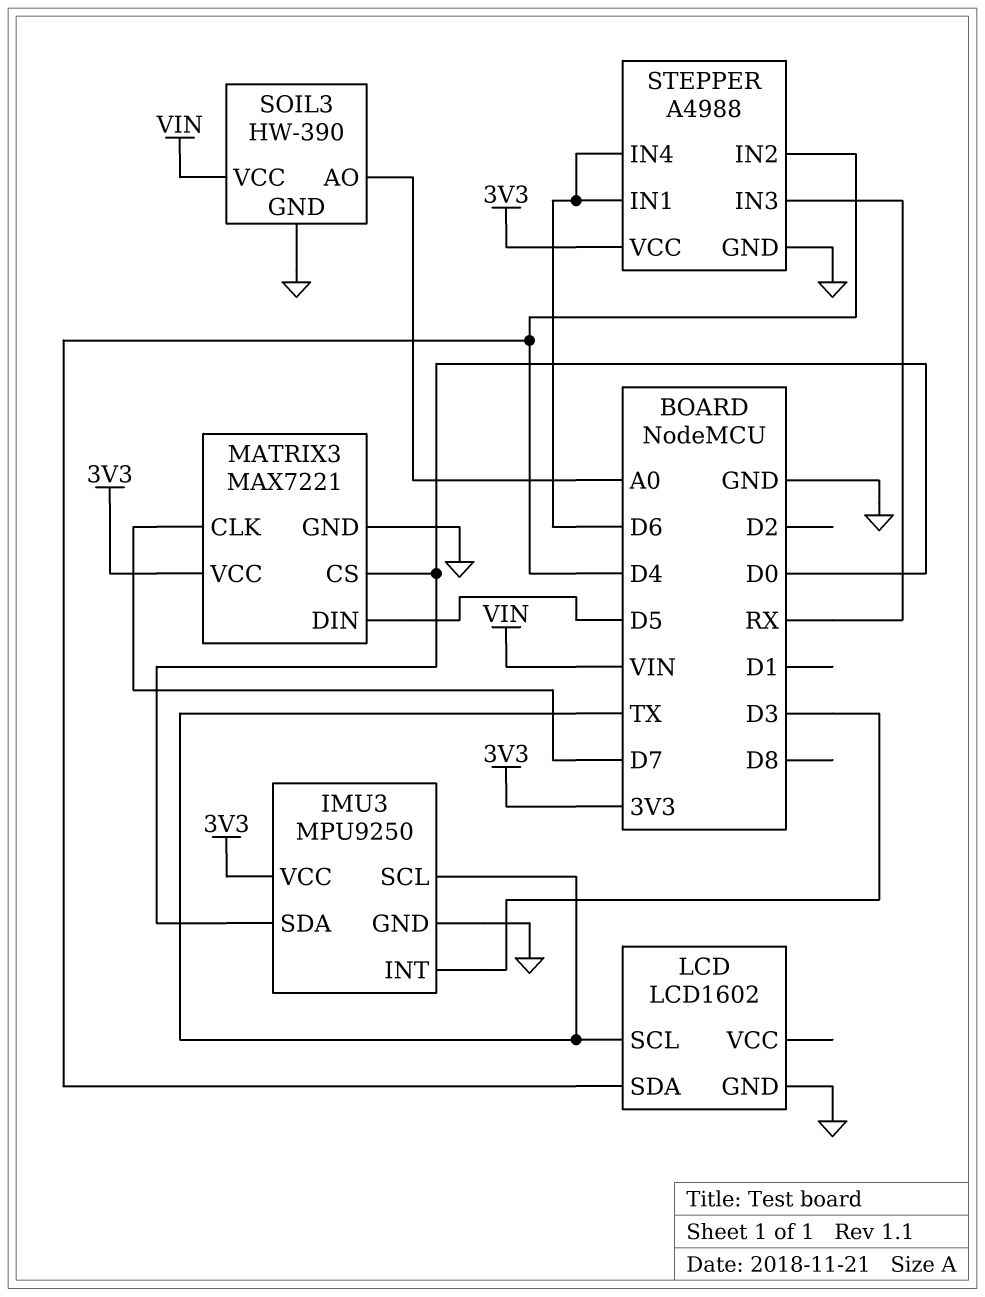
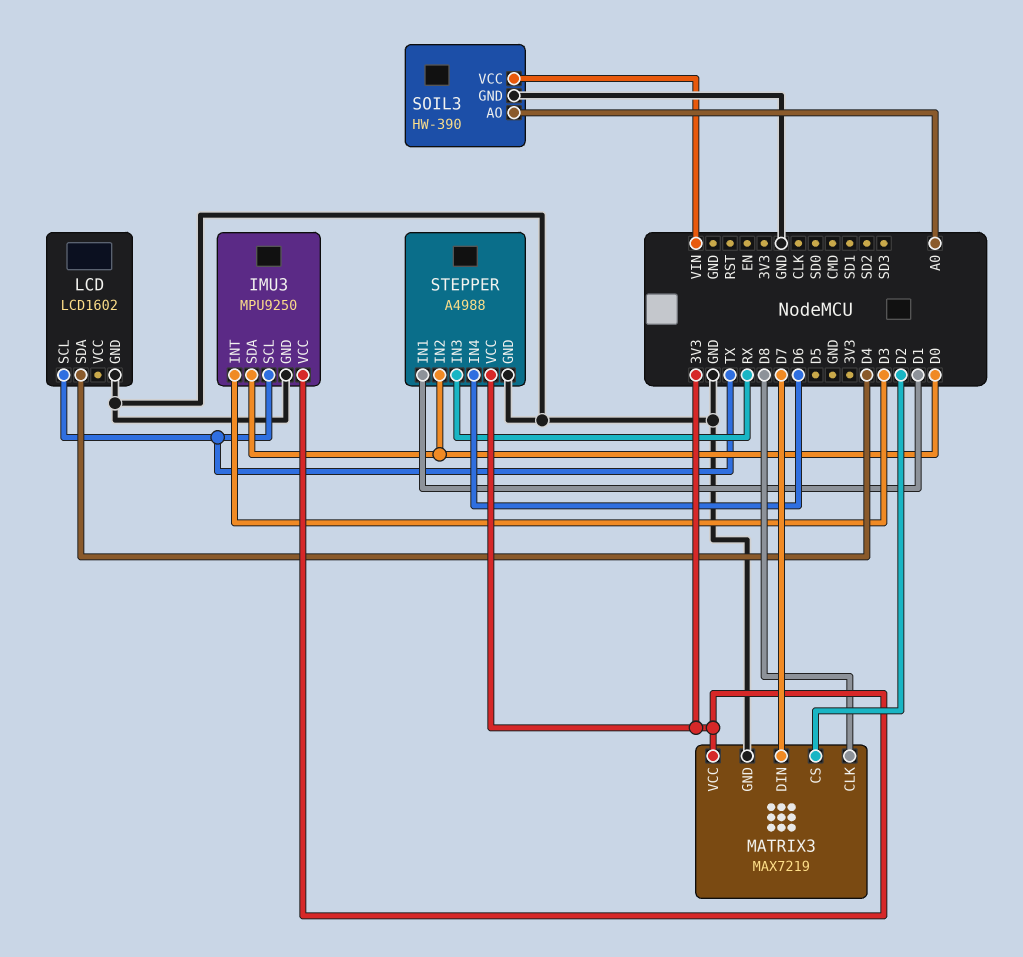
MATRIX3: MAX7221 -> MAX7219
MATRIX3 pin CLK: D7 -> D8
MATRIX3 pin CS: D0 -> D2
MATRIX3 pin DIN: D5 -> D7
STEPPER pin IN1: D6 -> D1
STEPPER pin IN2: D4 -> D0

